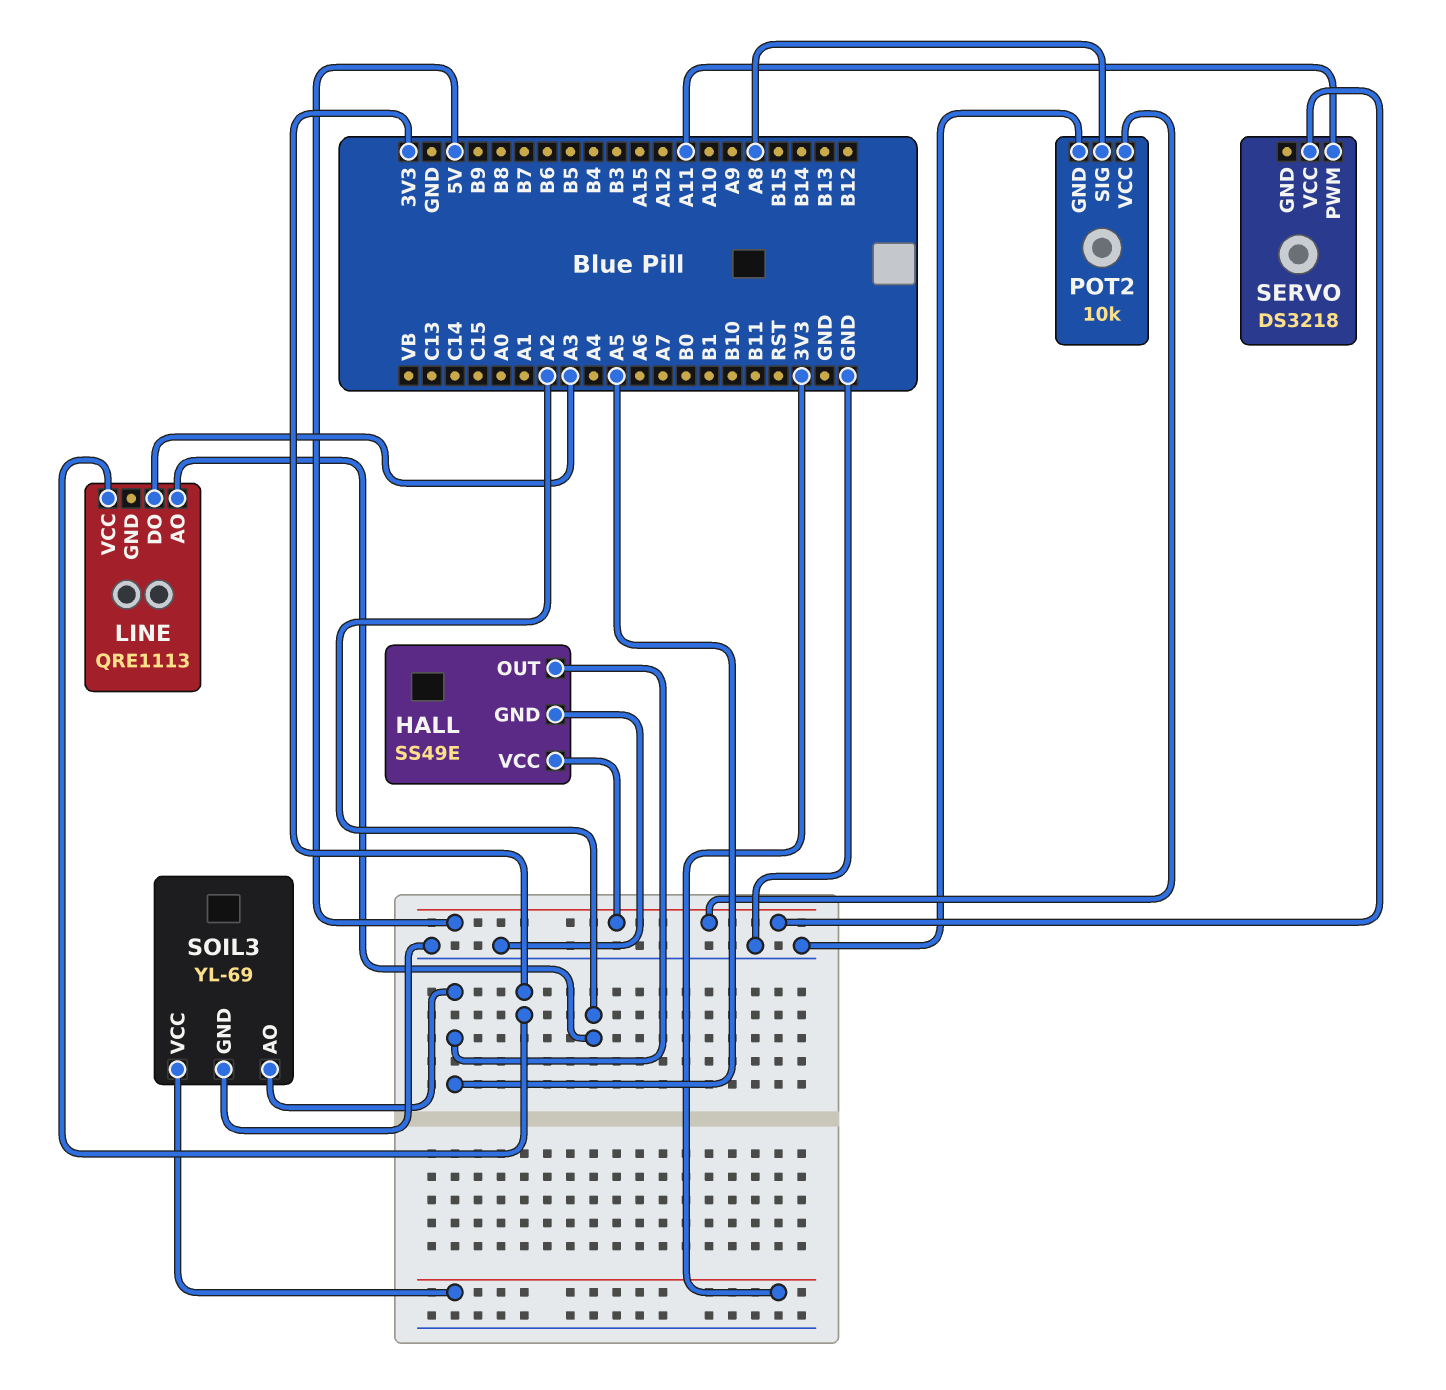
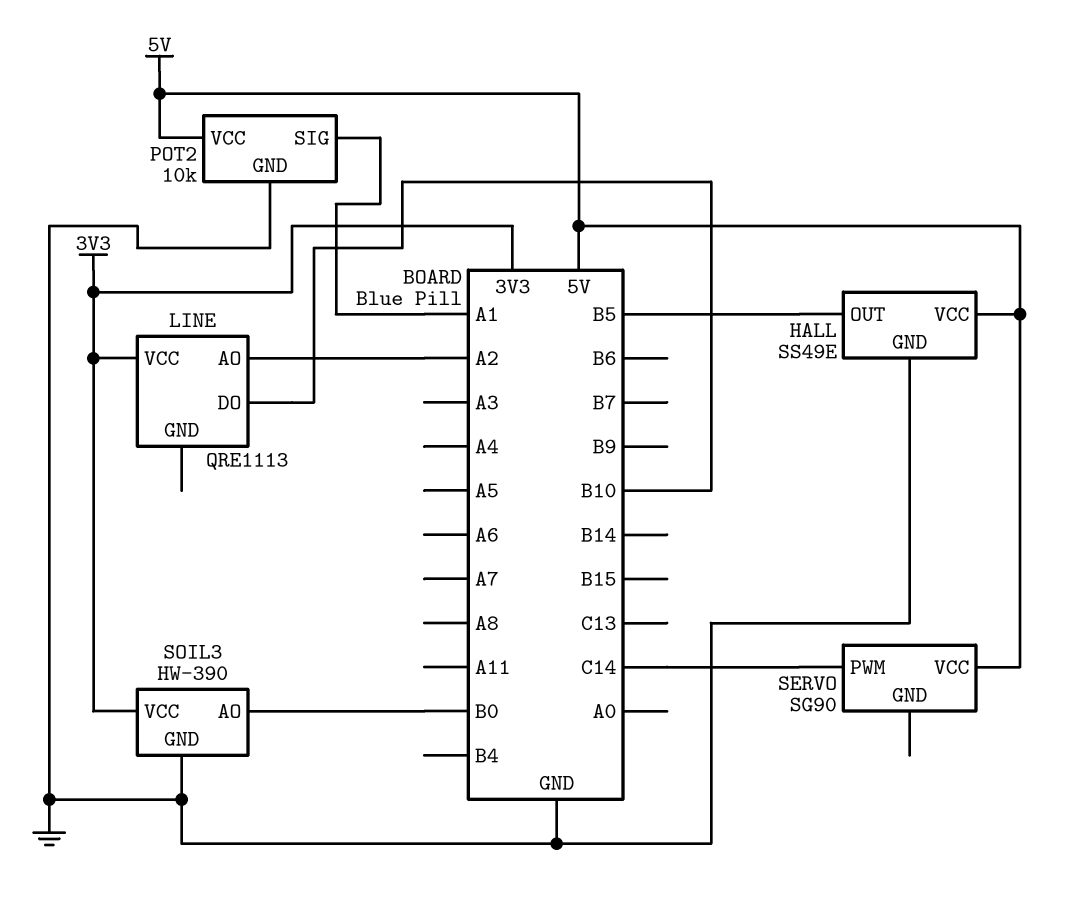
HALL pin OUT: A5 -> B5
LINE pin DO: A3 -> B10
POT2 pin SIG: A8 -> A1
SERVO: DS3218 -> SG90
SERVO pin PWM: A11 -> C14
SOIL3: YL-69 -> HW-390
SOIL3 pin AO: A5 -> B0

